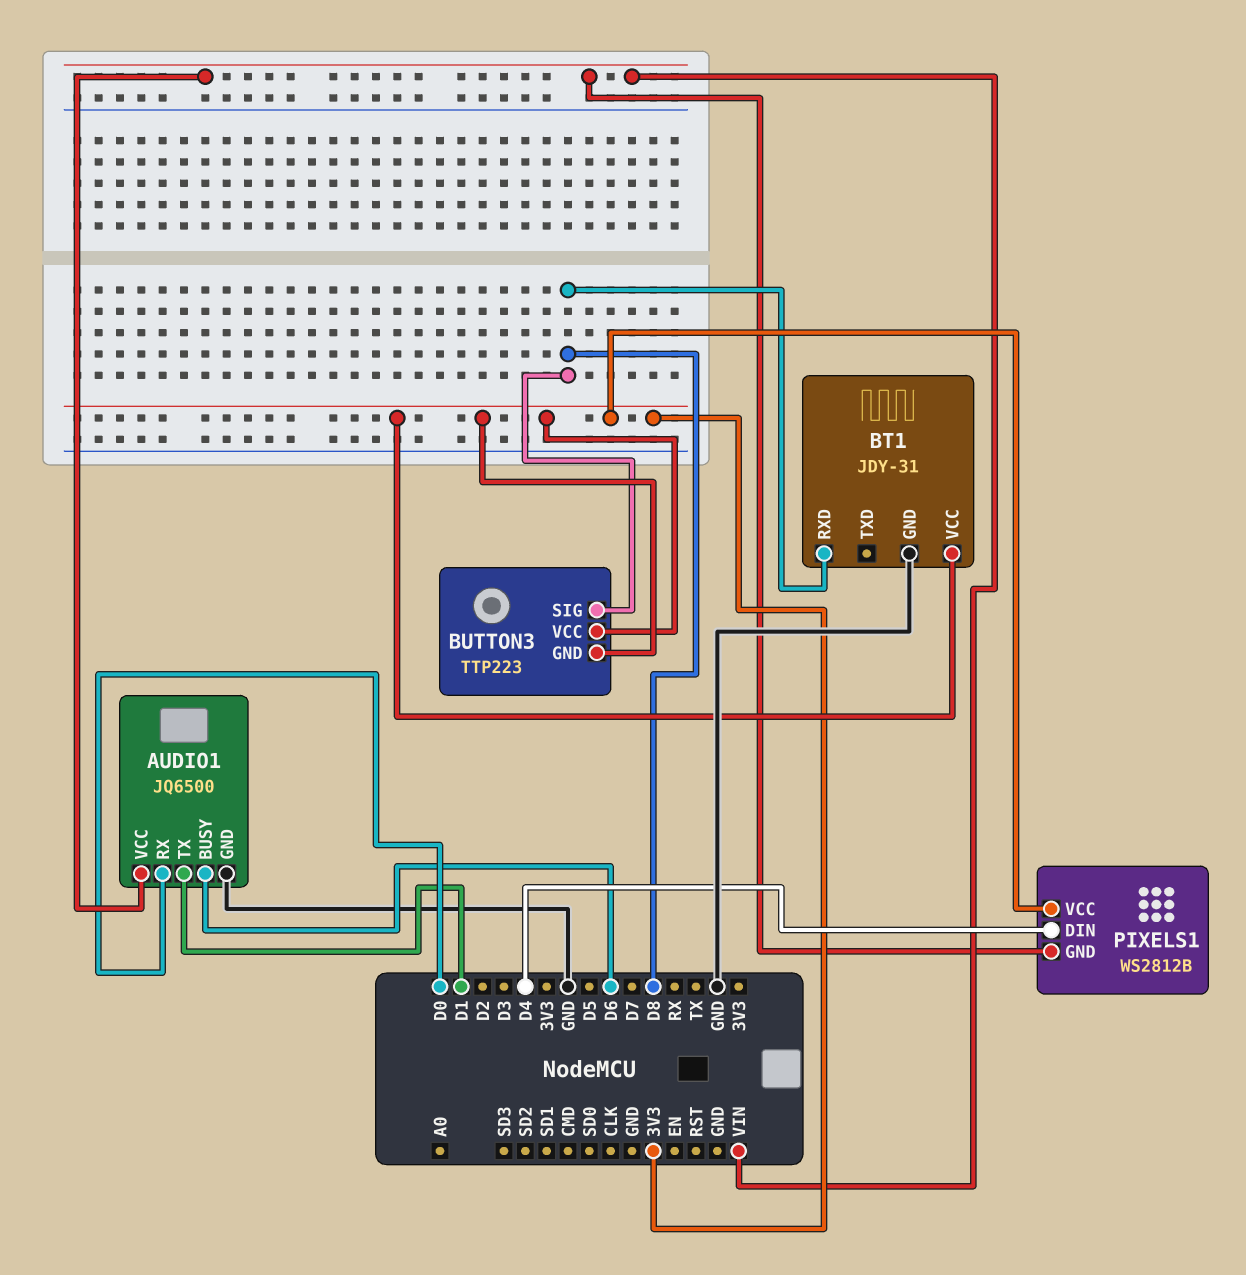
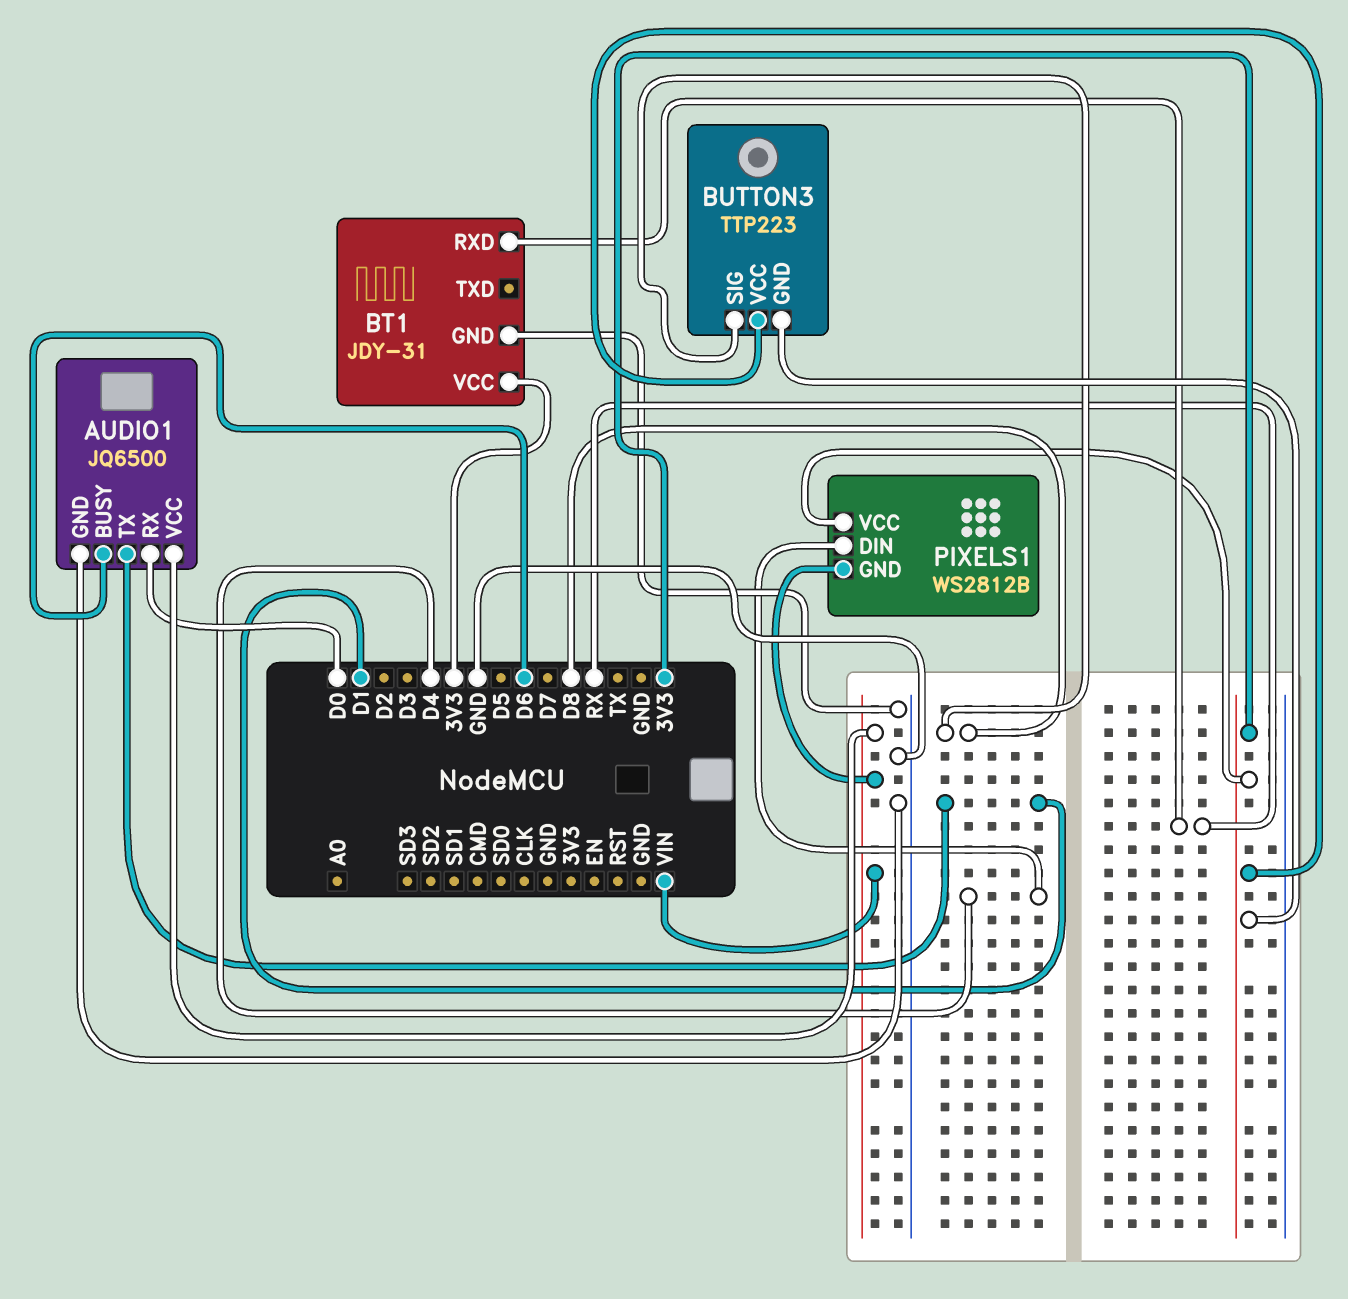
BT1 pin RXD: D8 -> RX

